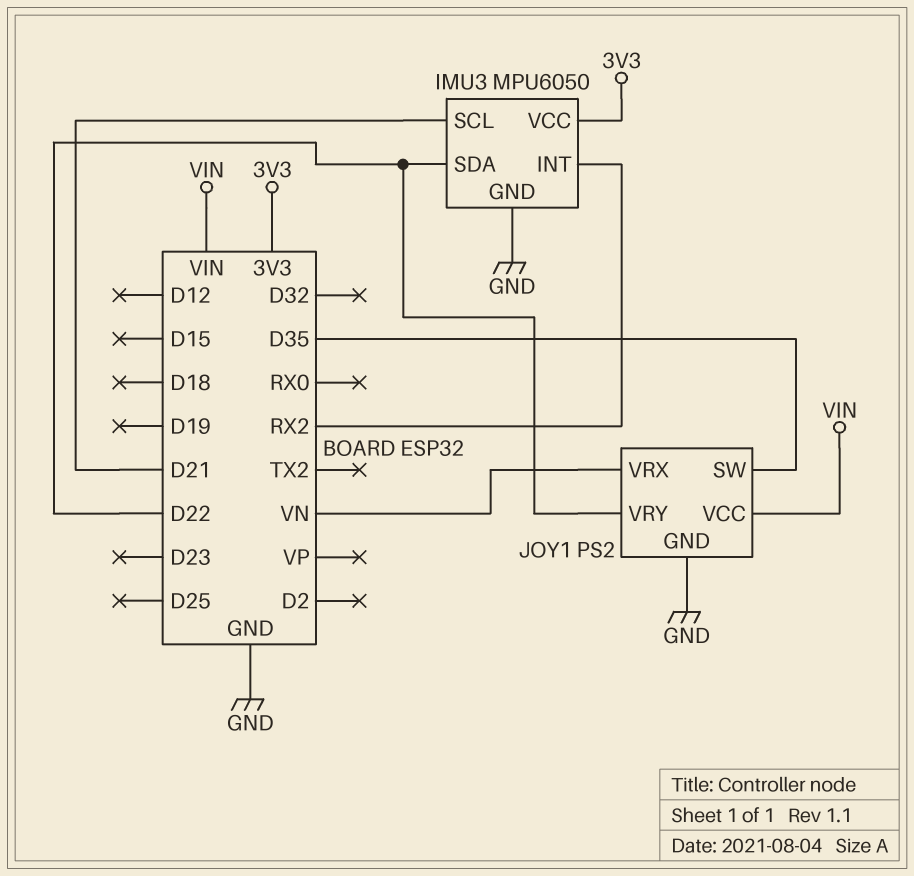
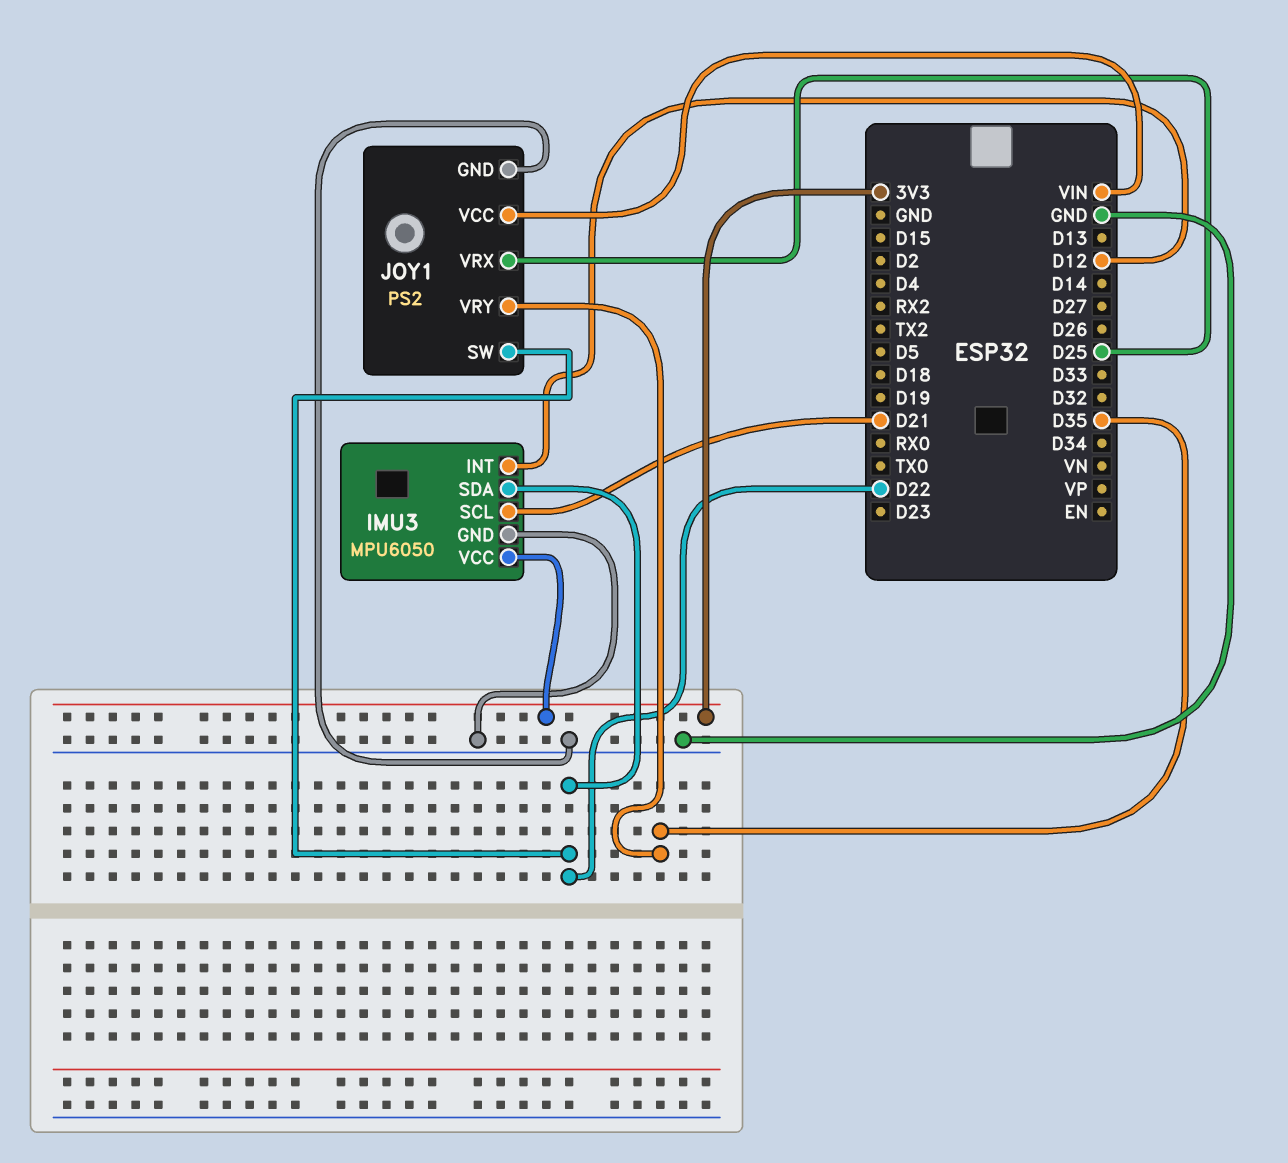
IMU3 pin INT: RX2 -> D12
JOY1 pin SW: D35 -> D22
JOY1 pin VRX: VN -> D25
JOY1 pin VRY: D22 -> D35

